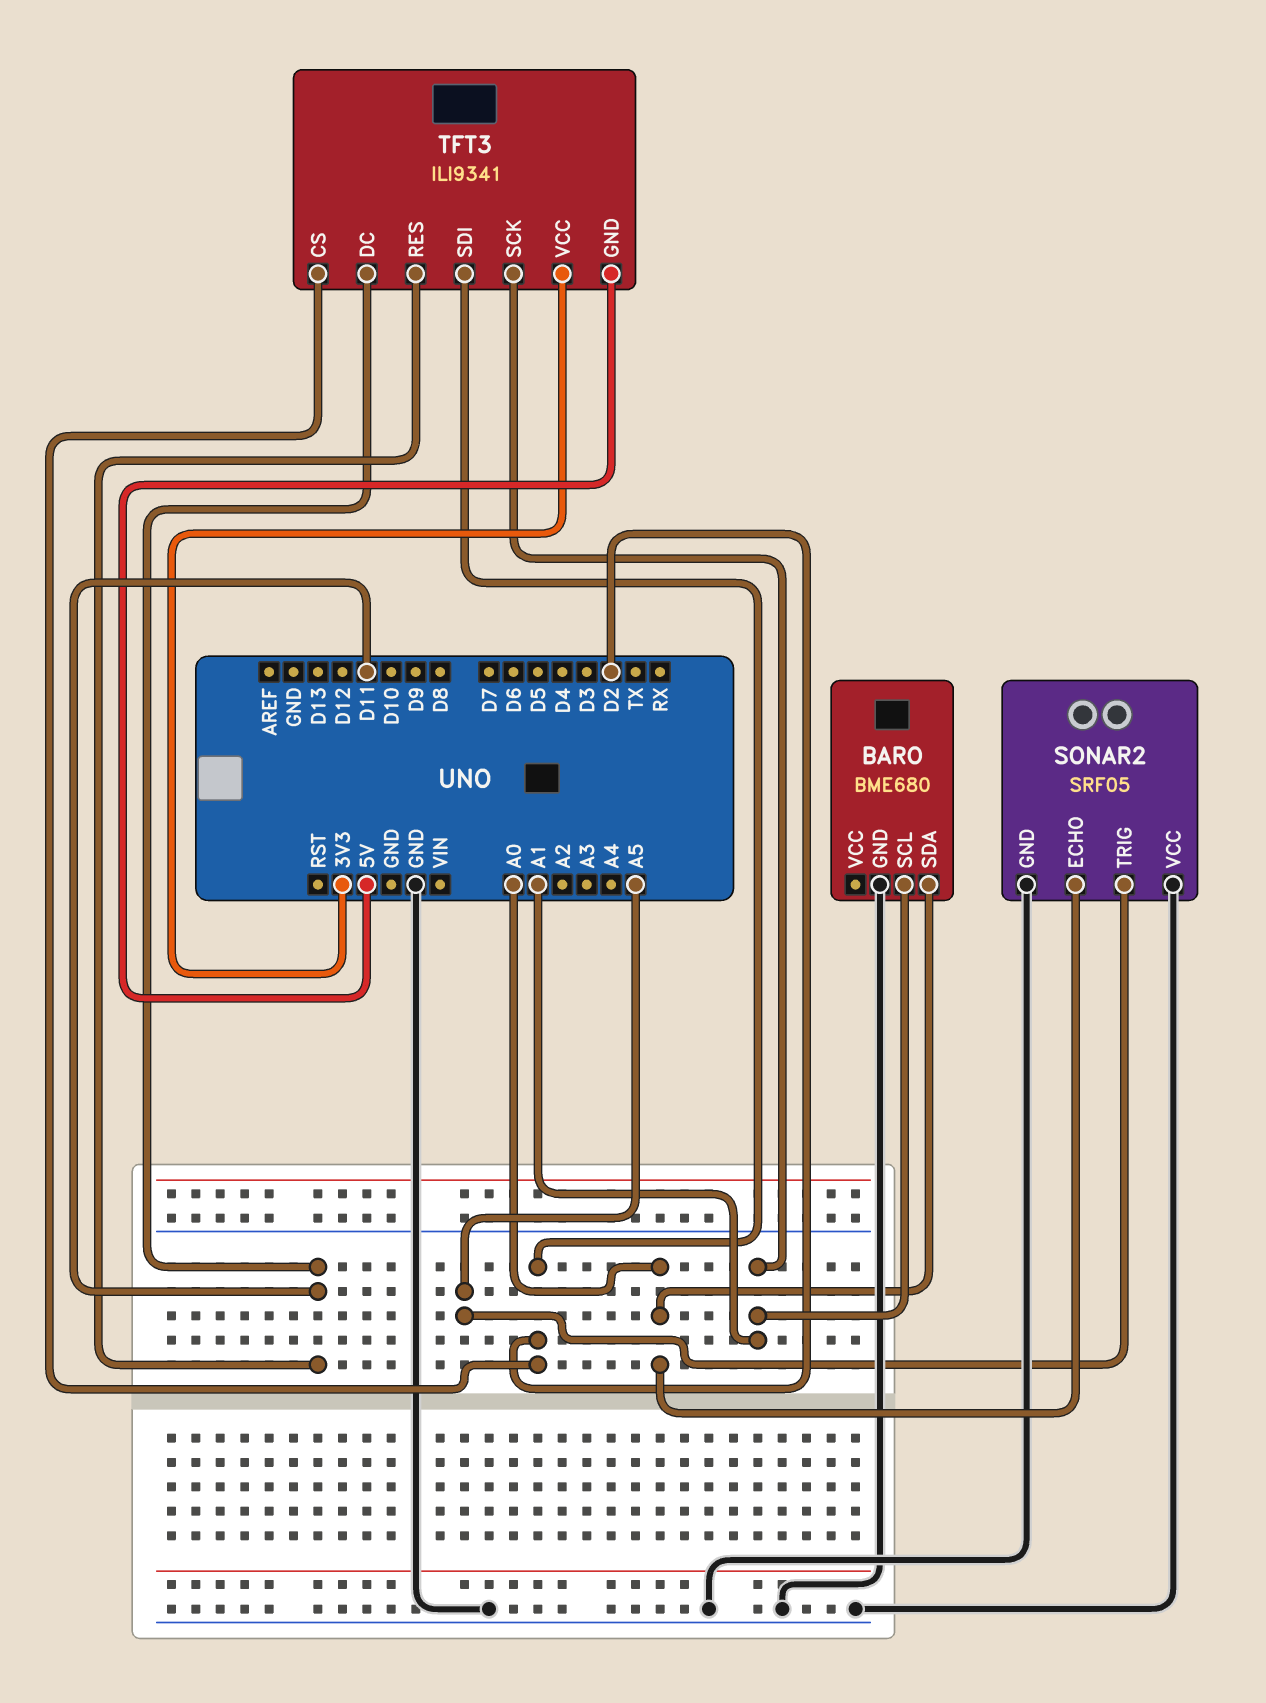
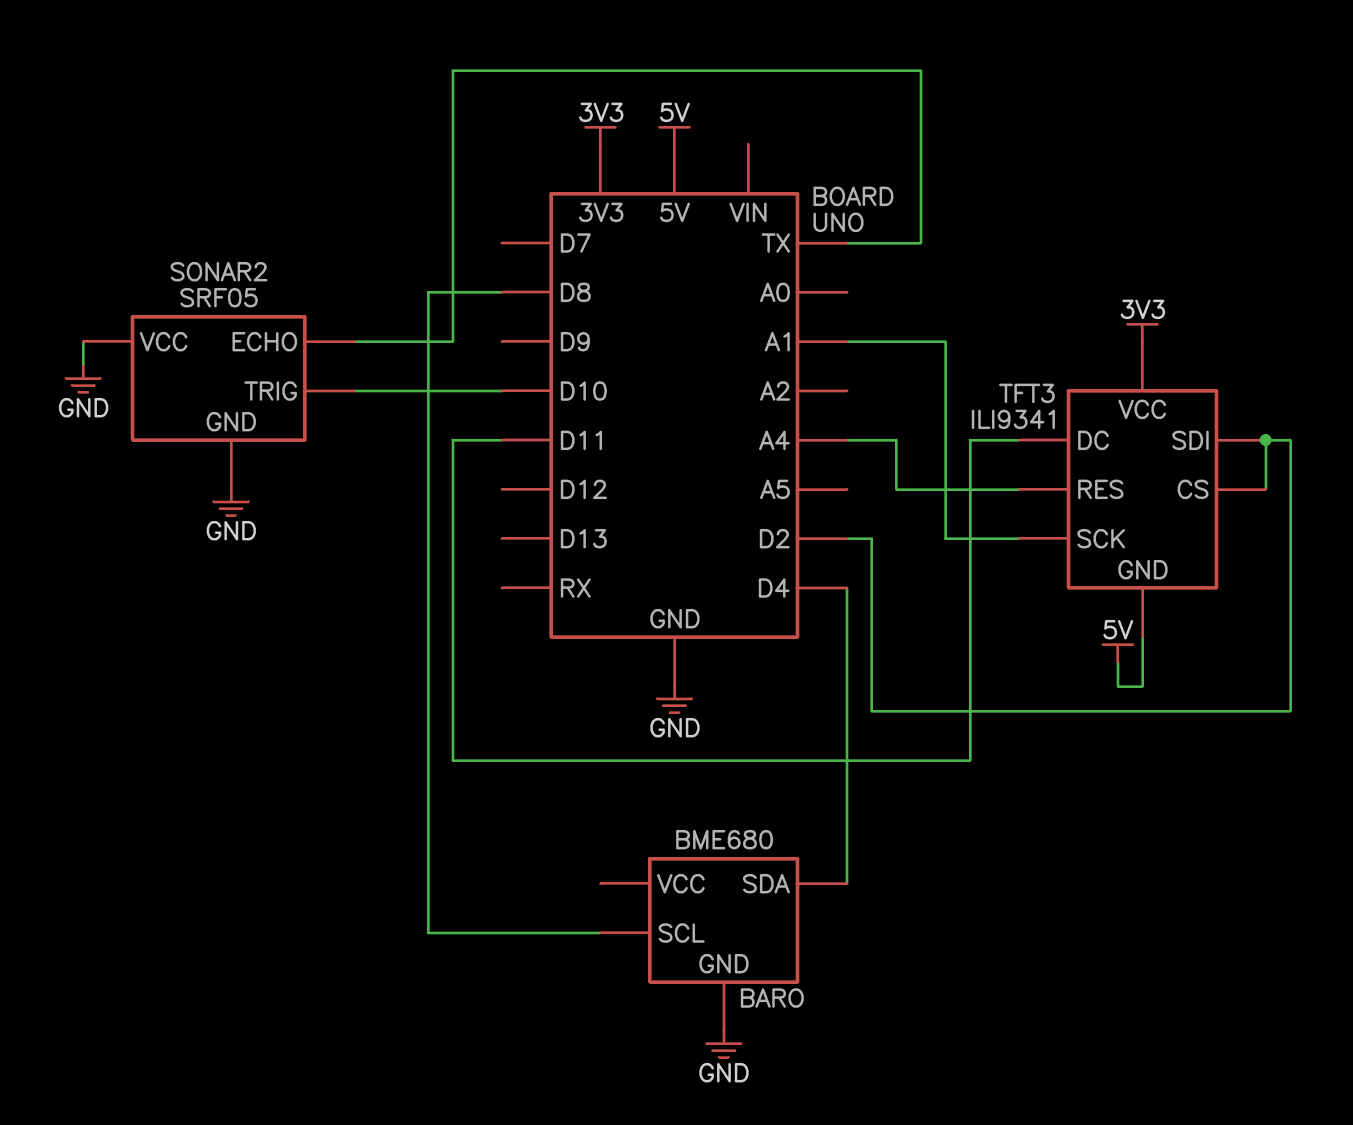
BARO pin SCL: A1 -> D8
BARO pin SDA: A0 -> D4
SONAR2 pin ECHO: A0 -> TX
SONAR2 pin TRIG: A5 -> D10
TFT3 pin RES: D11 -> A4

